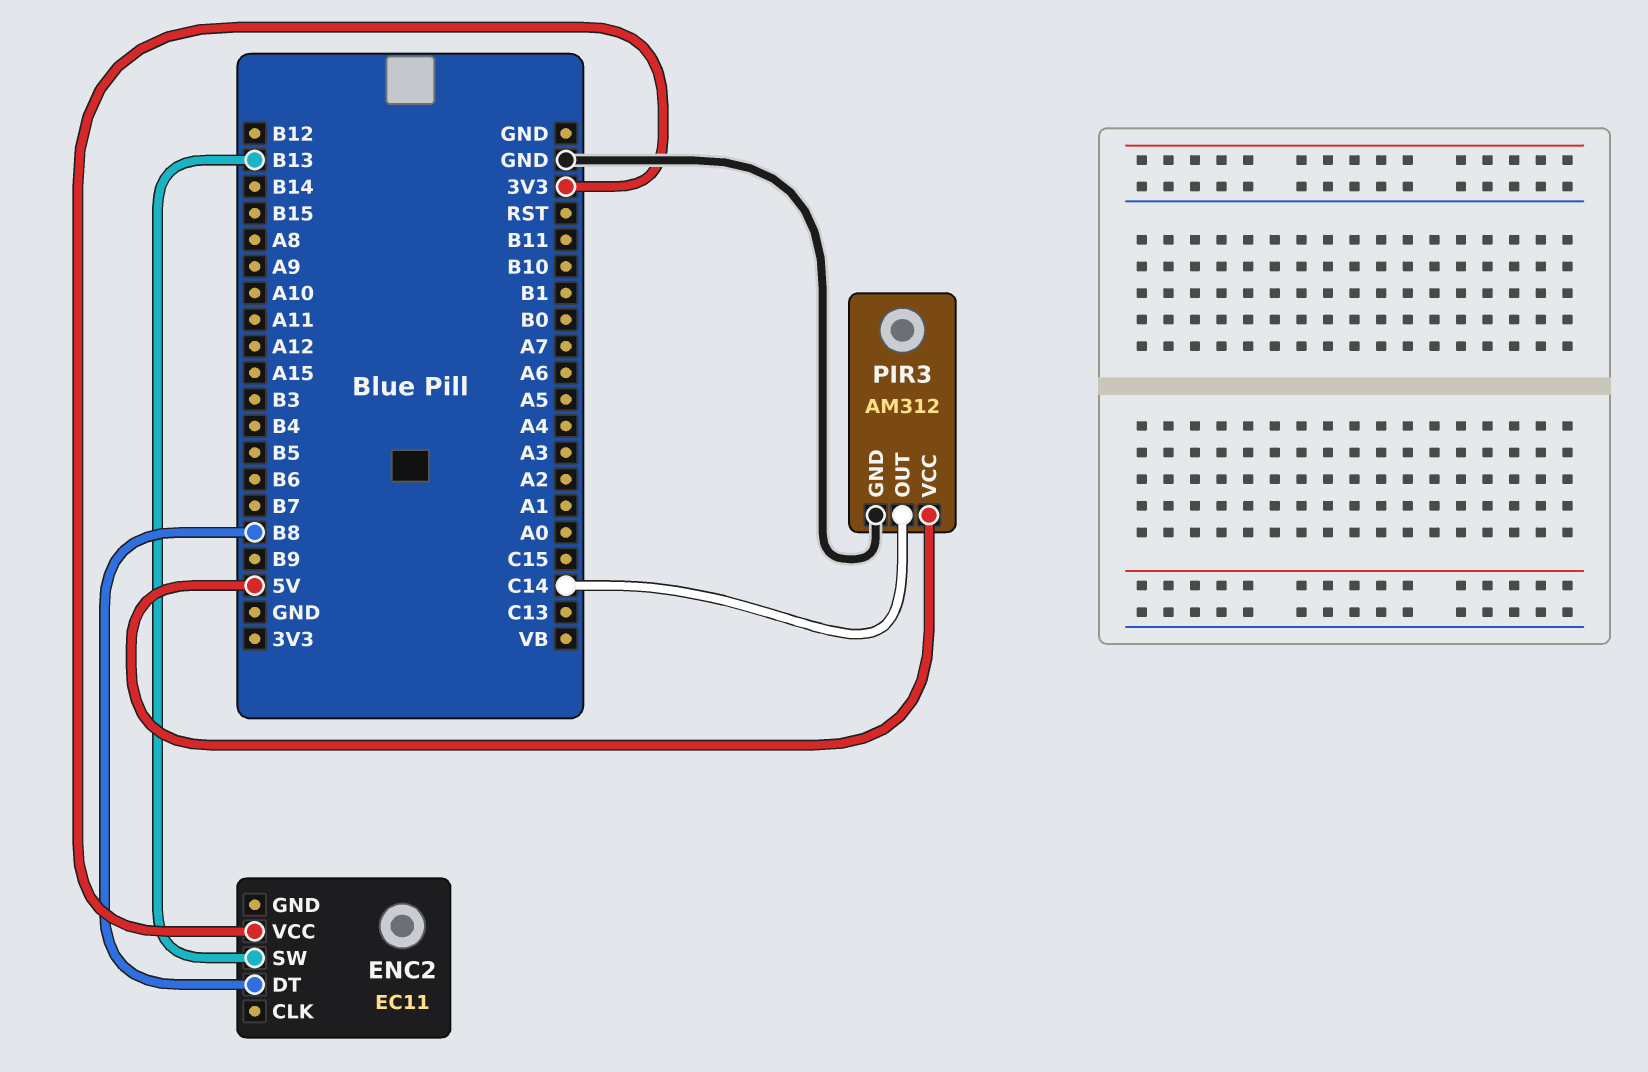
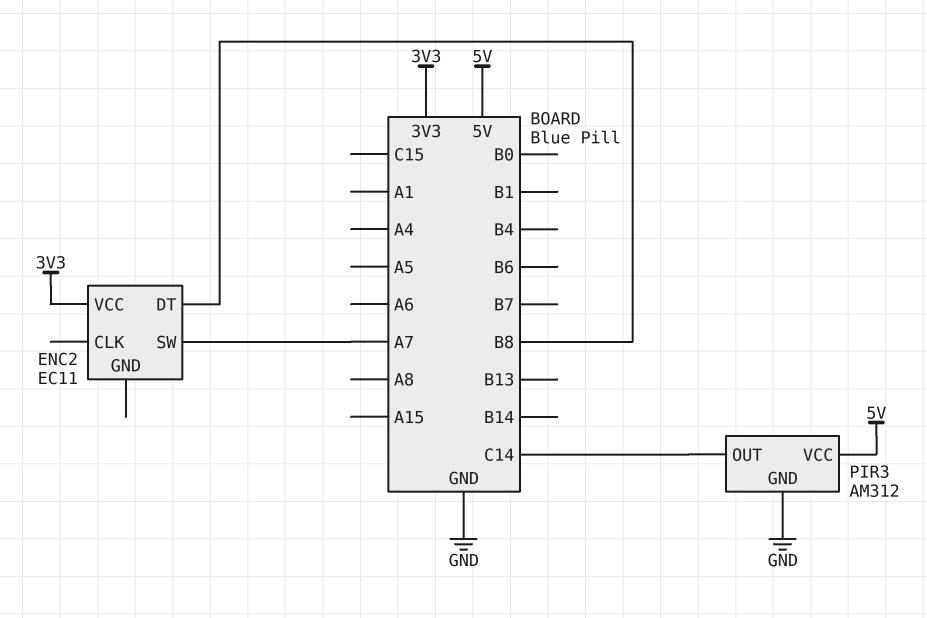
ENC2 pin SW: B13 -> A7

